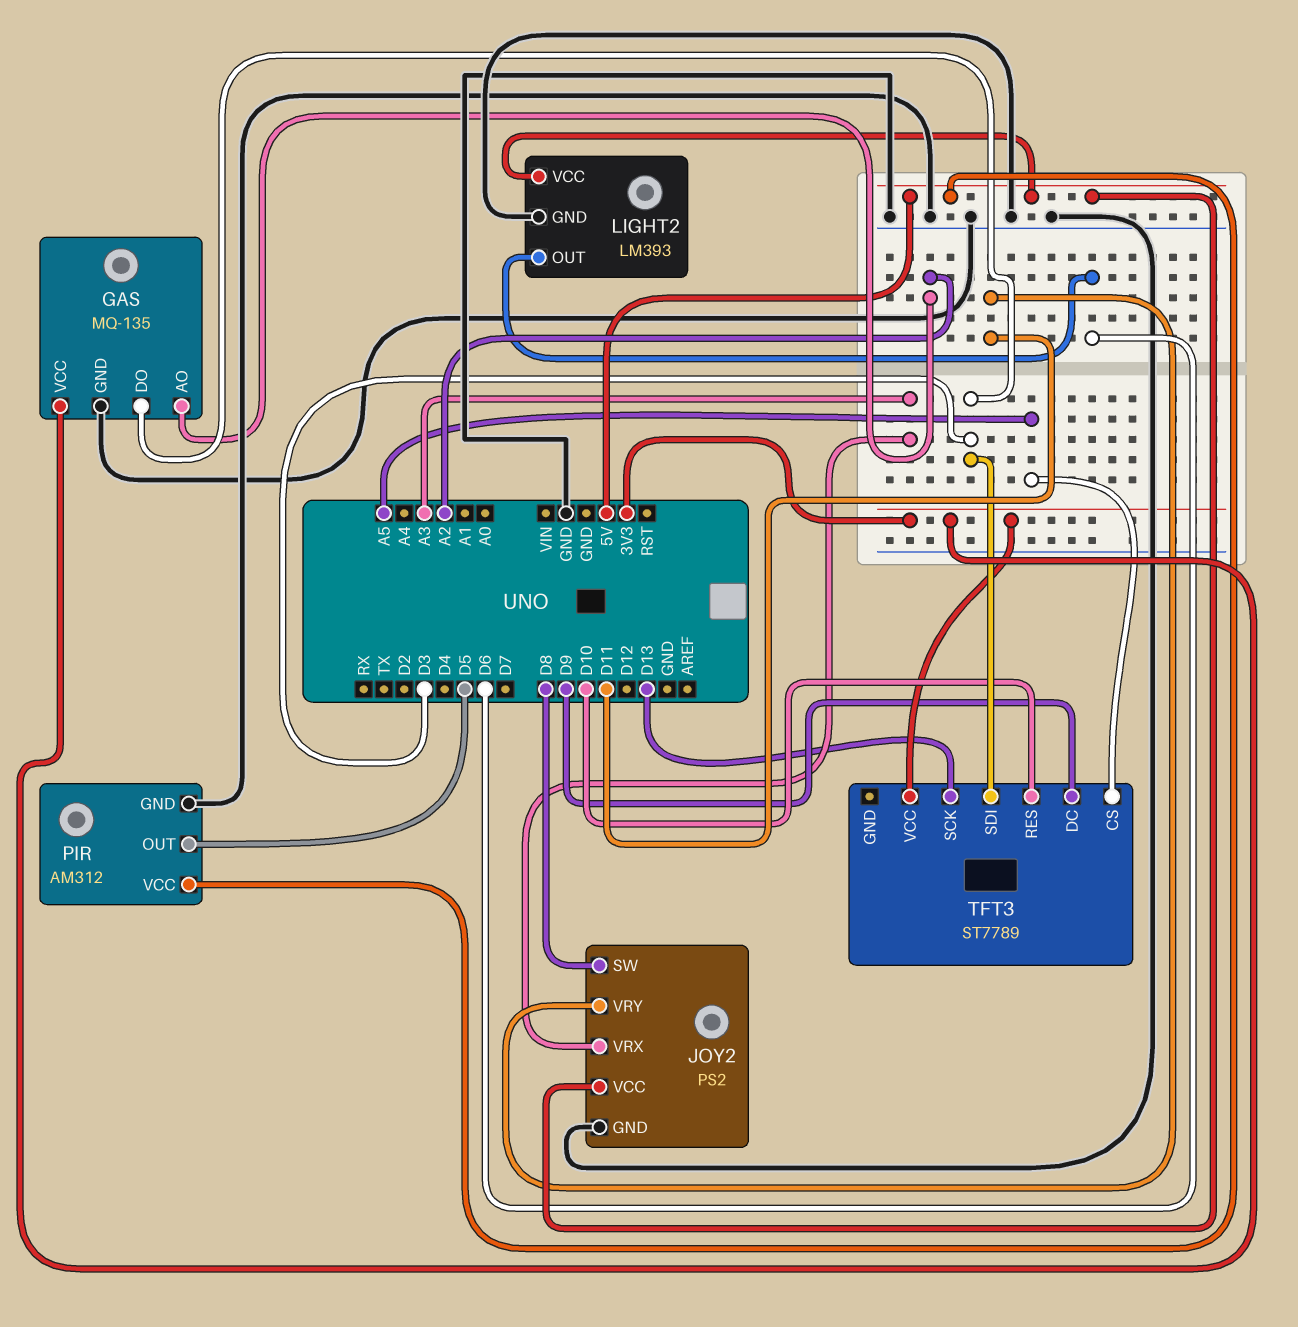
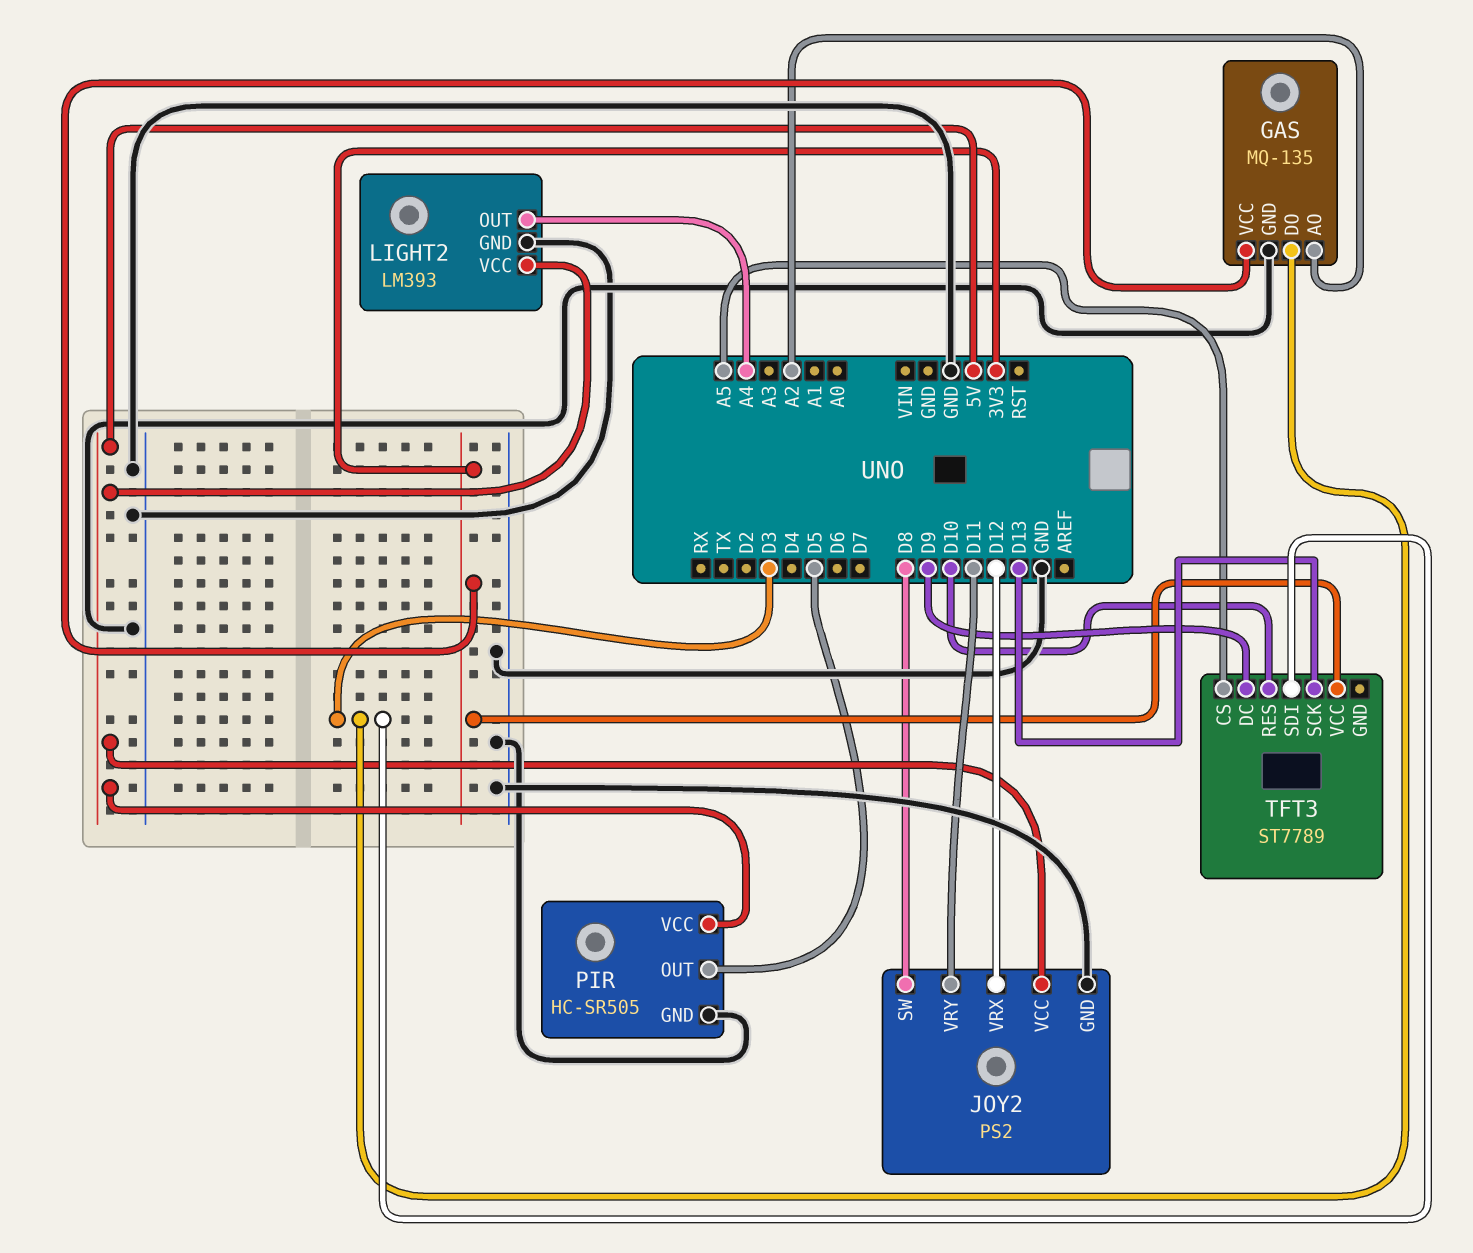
JOY2 pin VRX: A3 -> D12
LIGHT2 pin OUT: D6 -> A4
PIR: AM312 -> HC-SR505

